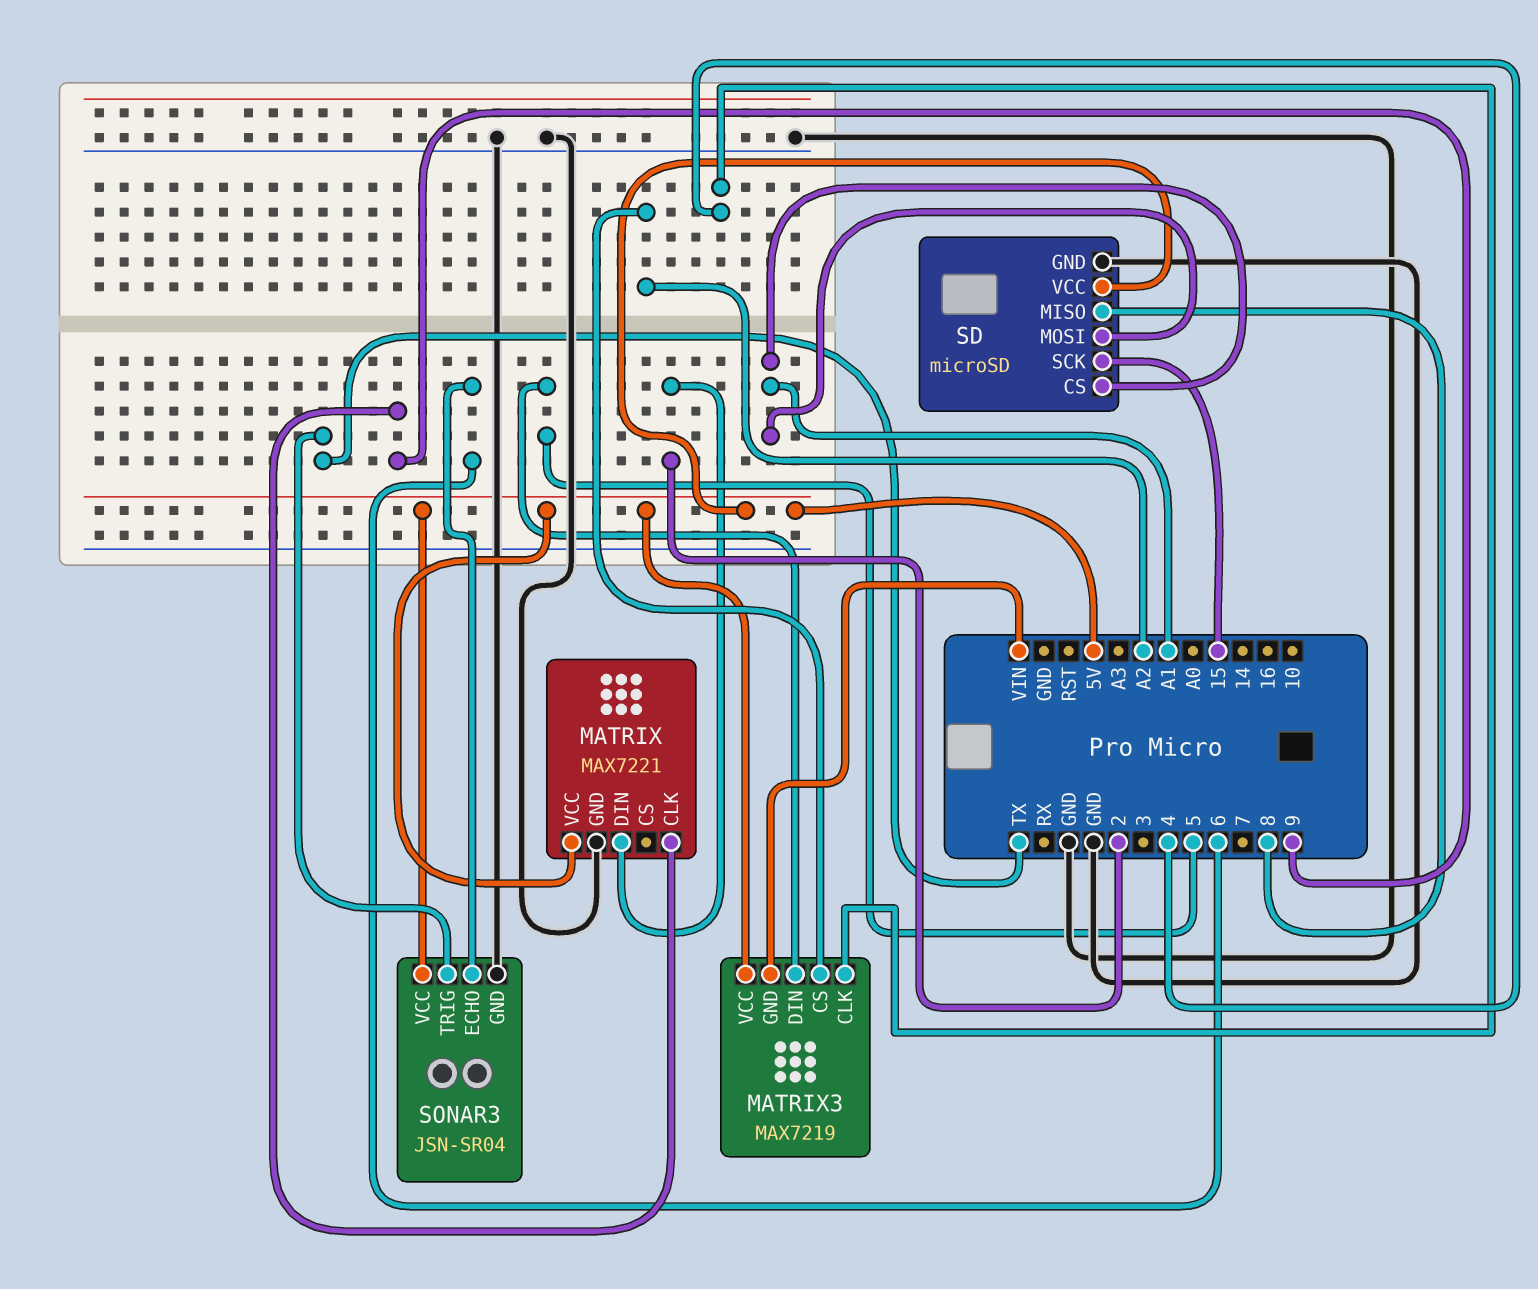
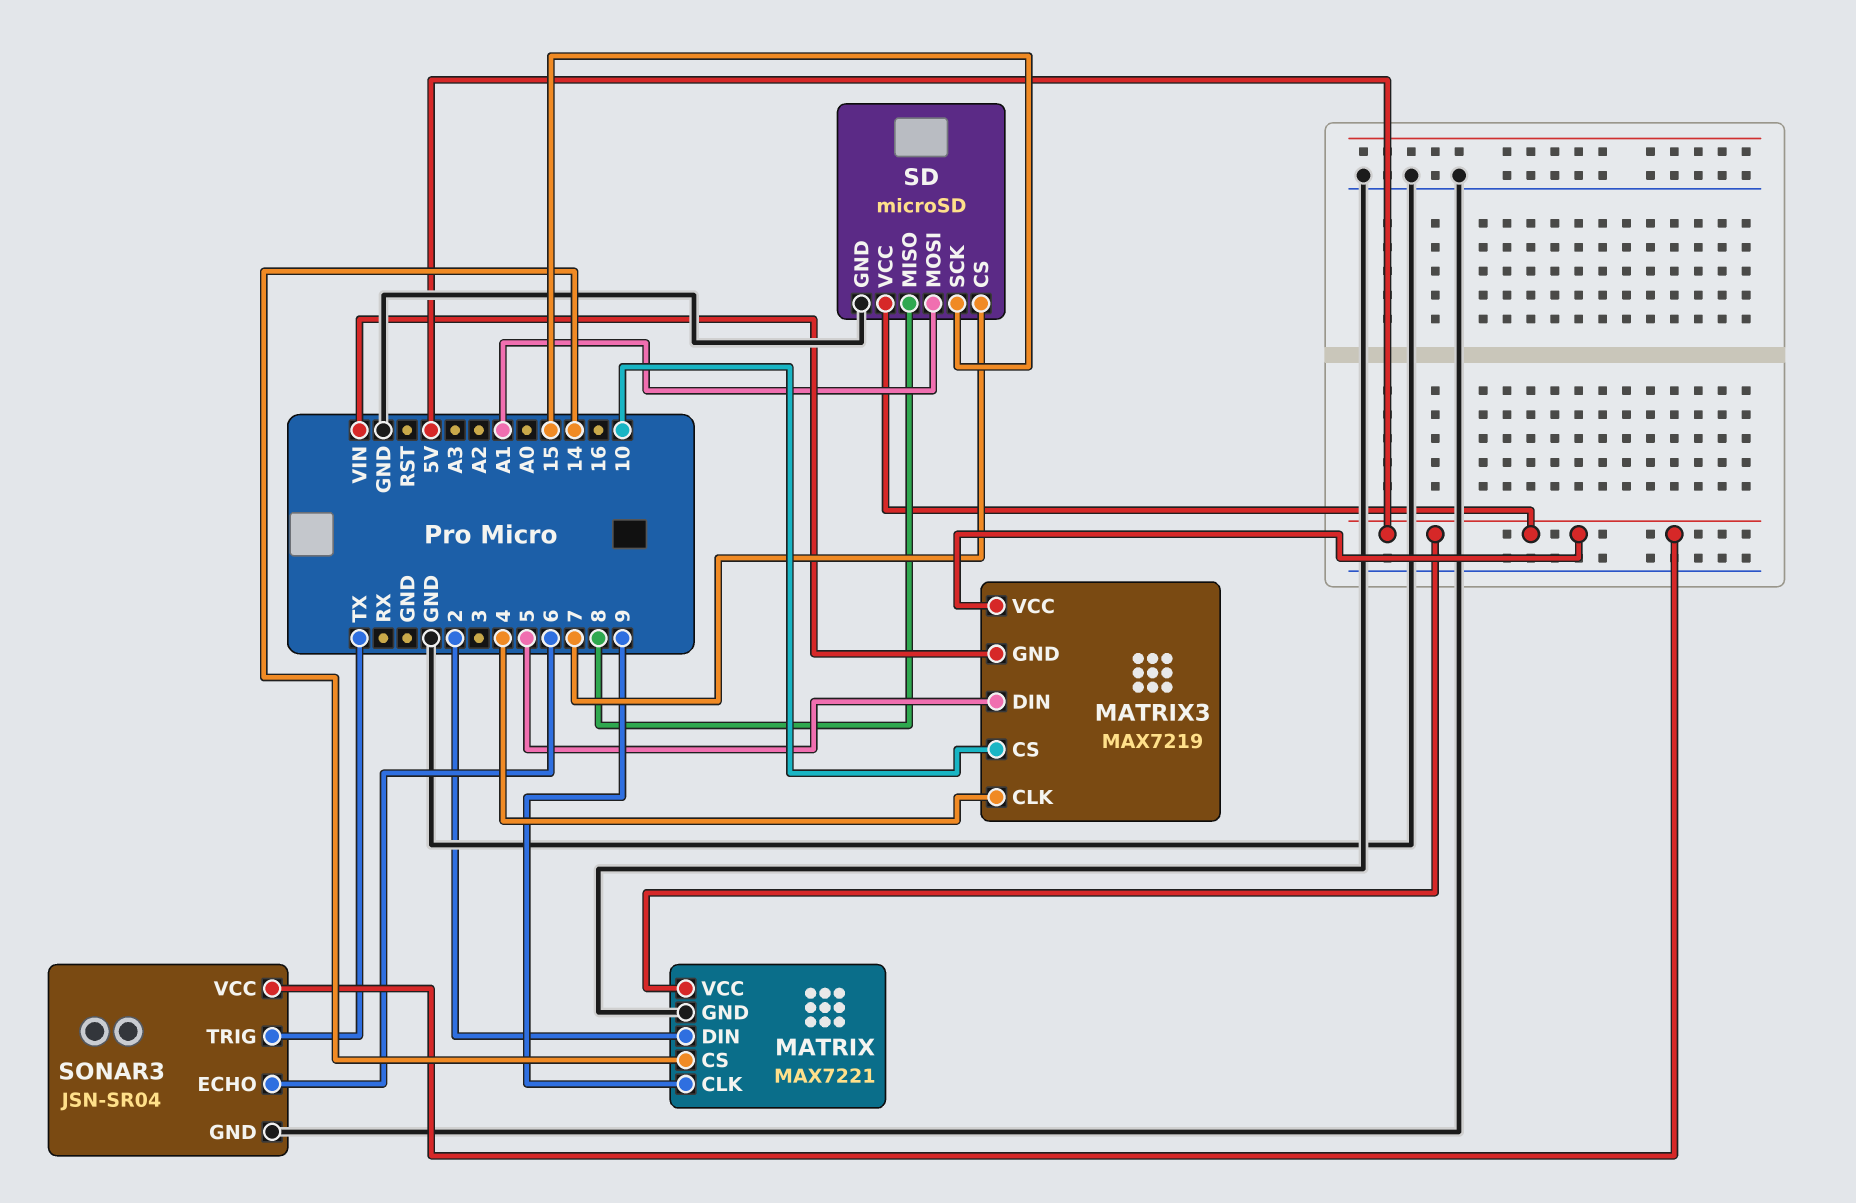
MATRIX pin CS: none -> 14
MATRIX3 pin CS: A2 -> 10
SD pin CS: A1 -> 7

